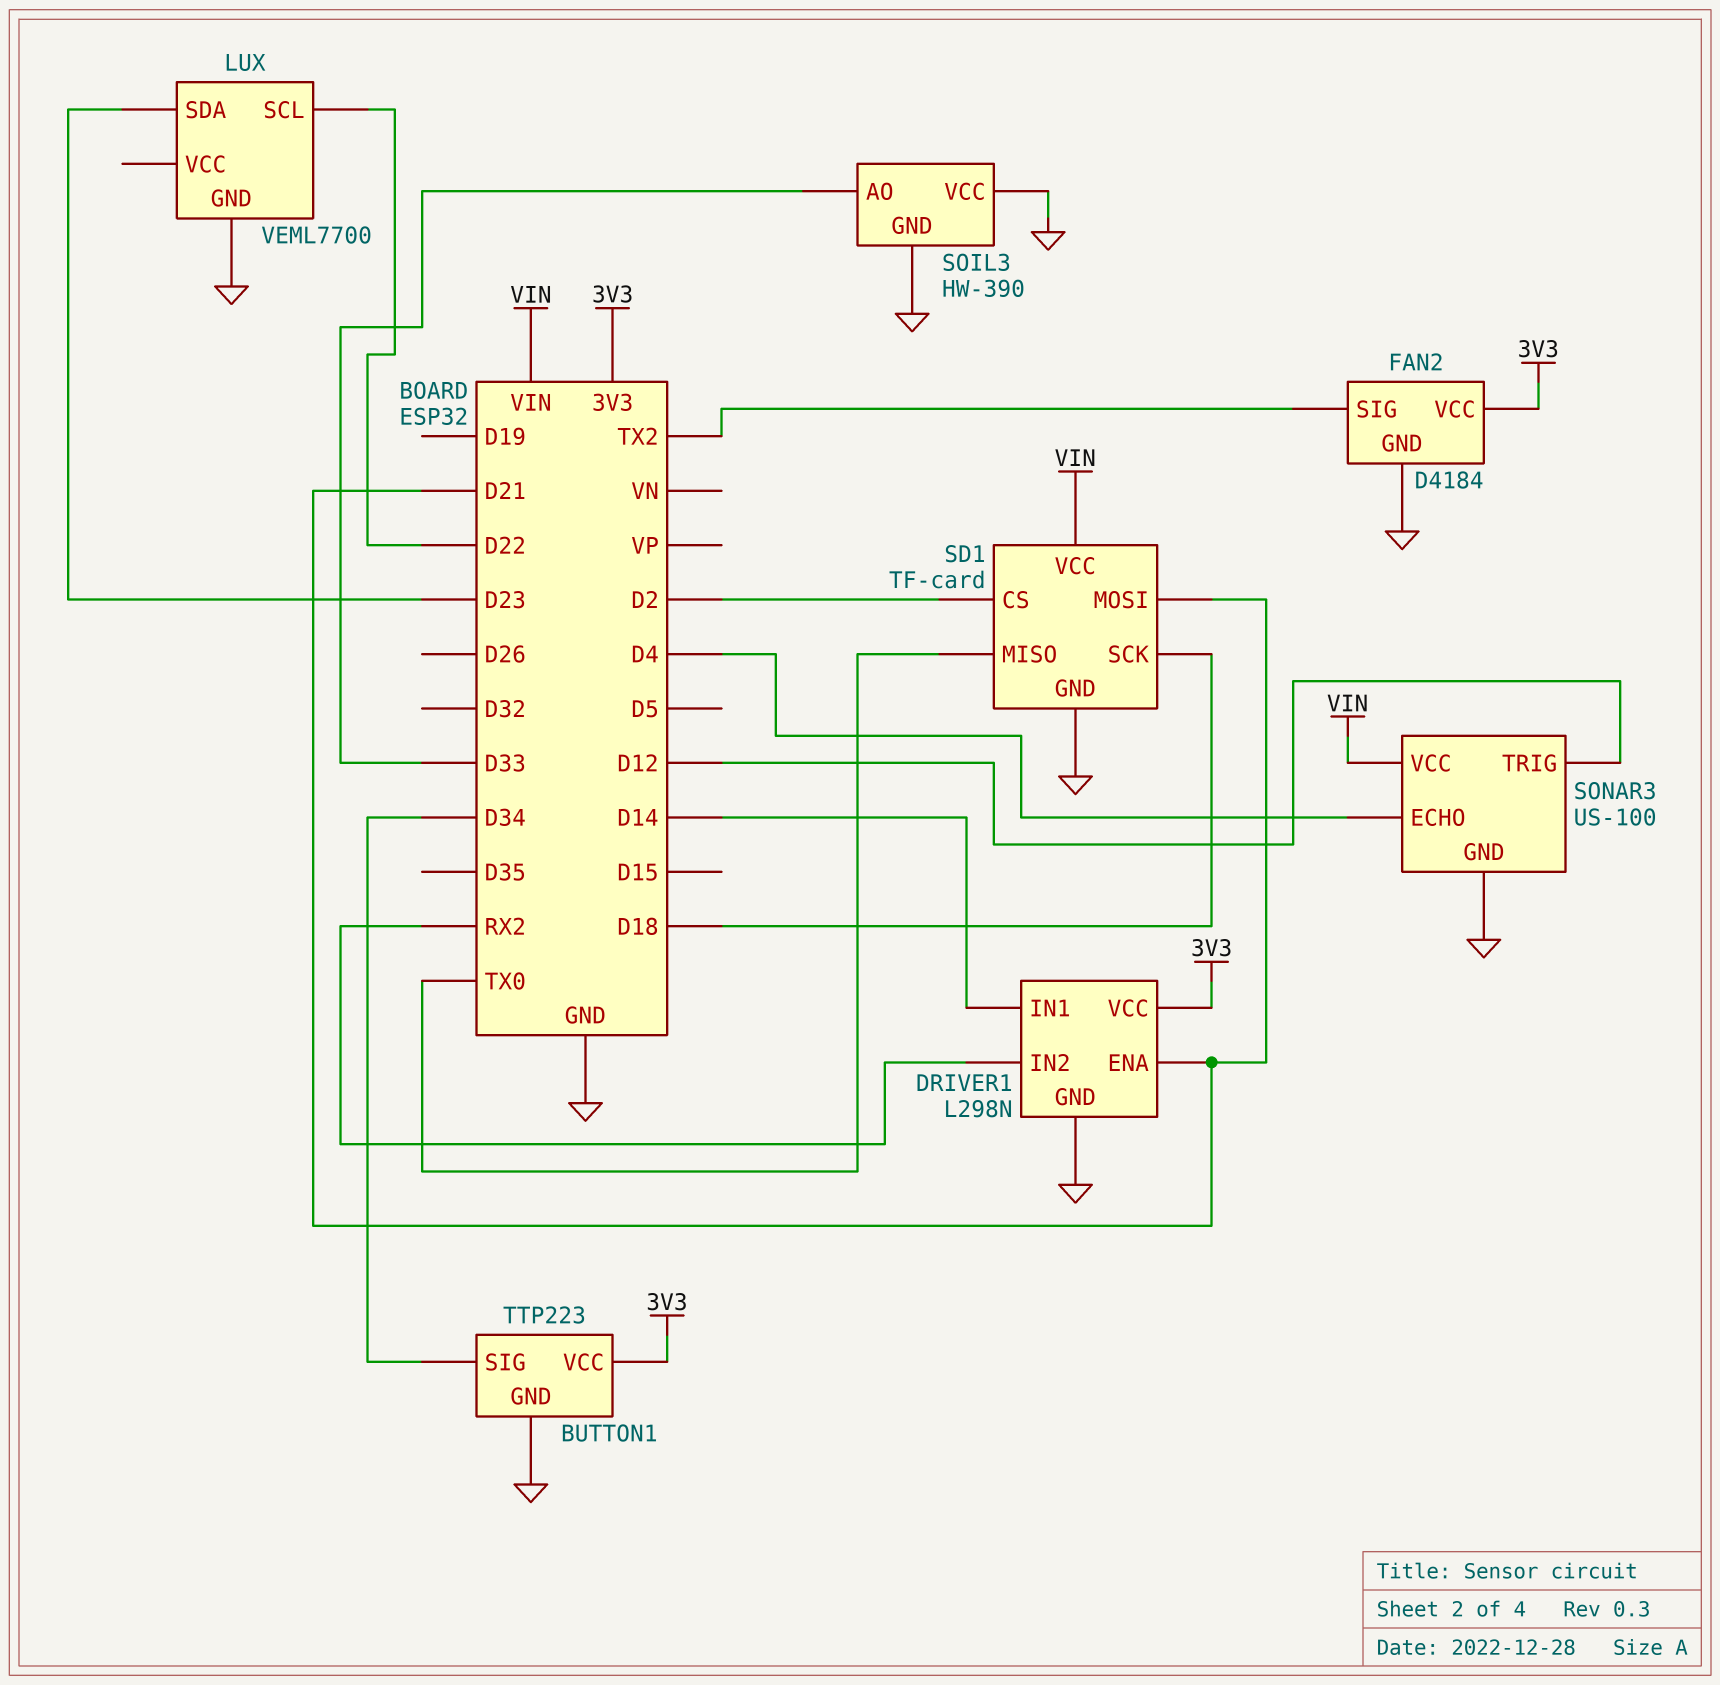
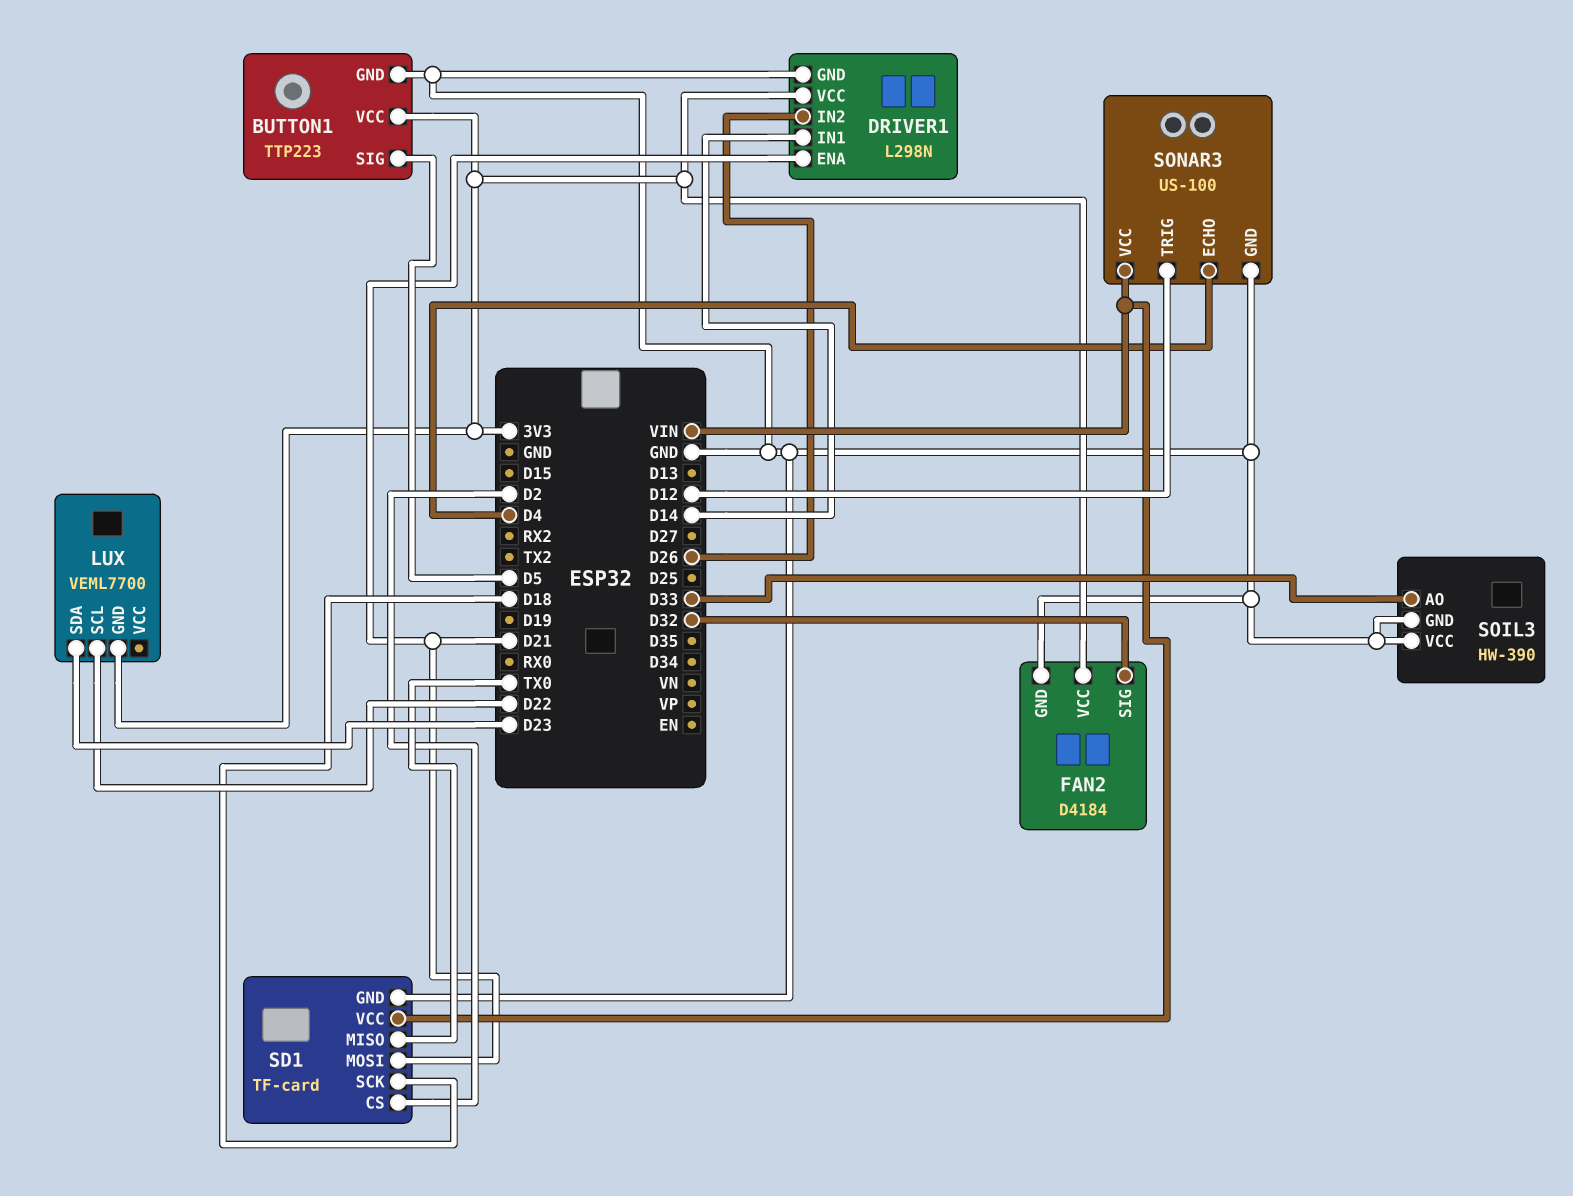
BUTTON1 pin SIG: D34 -> D5
DRIVER1 pin IN2: RX2 -> D26
FAN2 pin SIG: TX2 -> D32
LUX pin GND: GND -> 3V3

